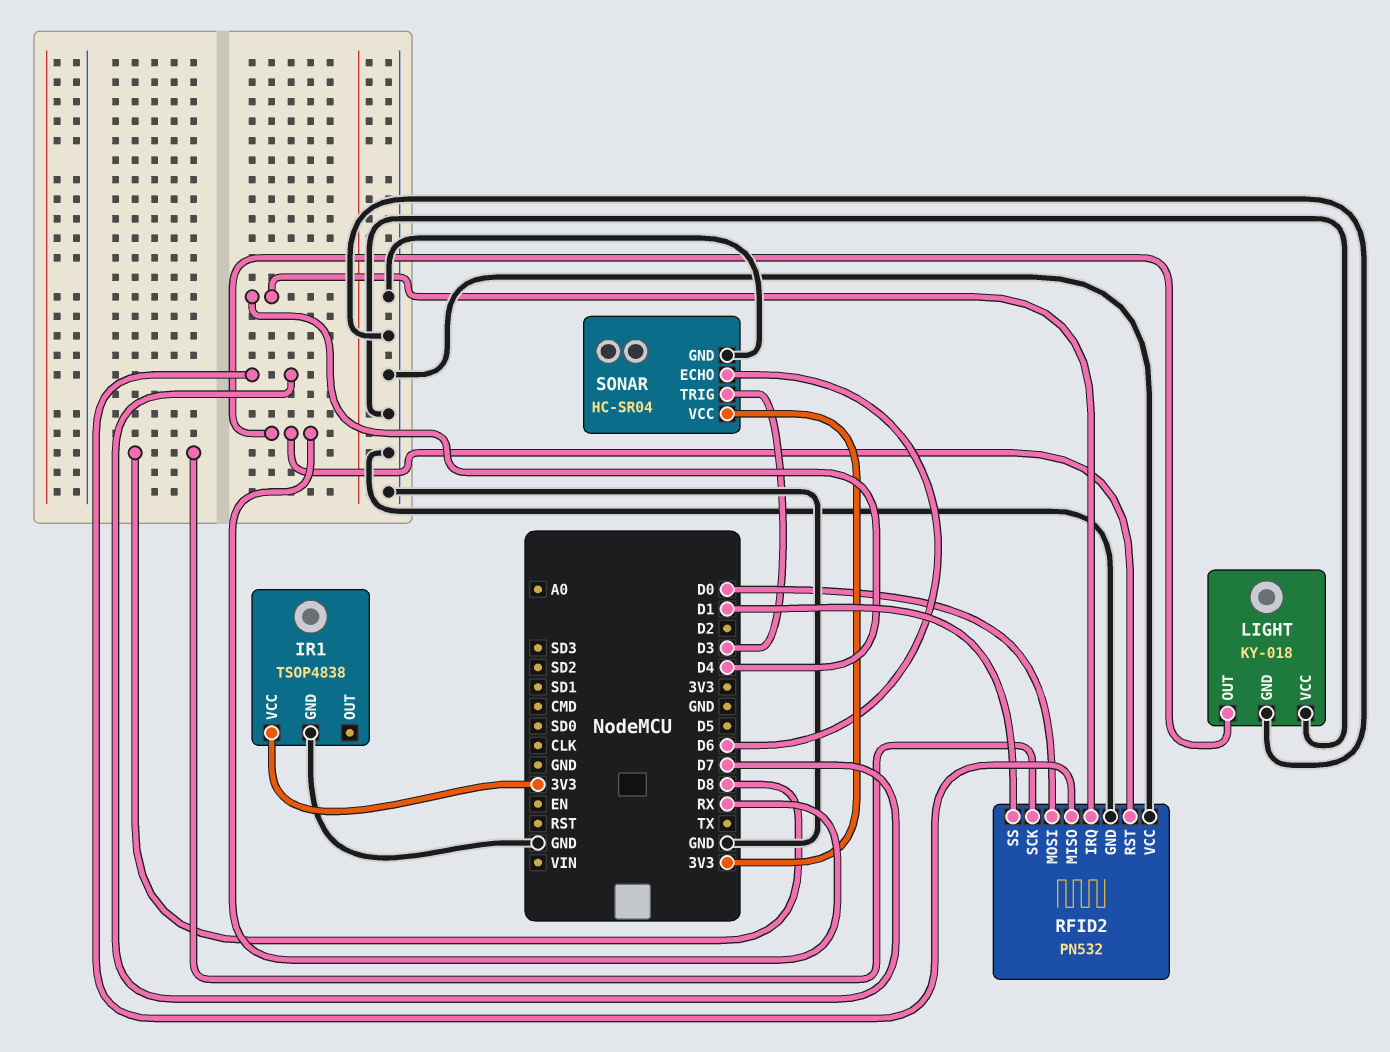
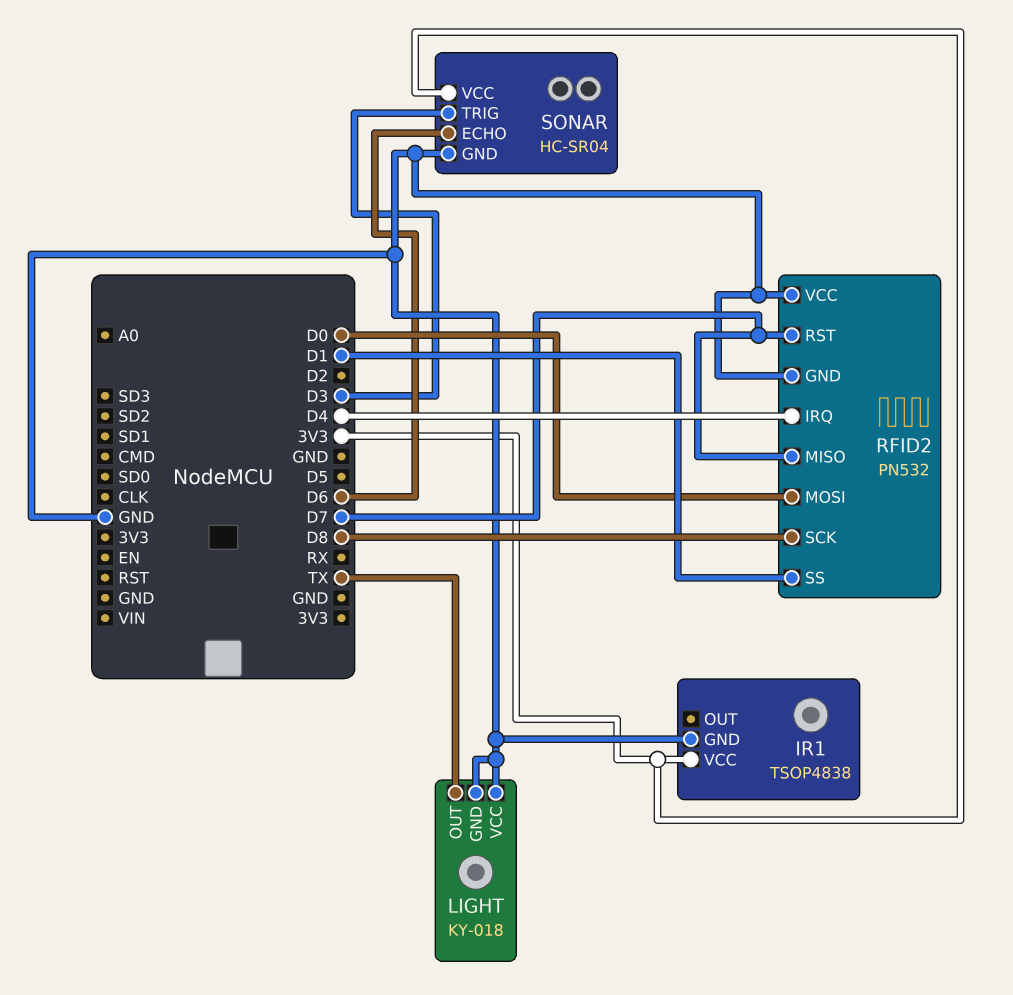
LIGHT pin OUT: RX -> TX
RFID2 pin RST: RX -> D7

